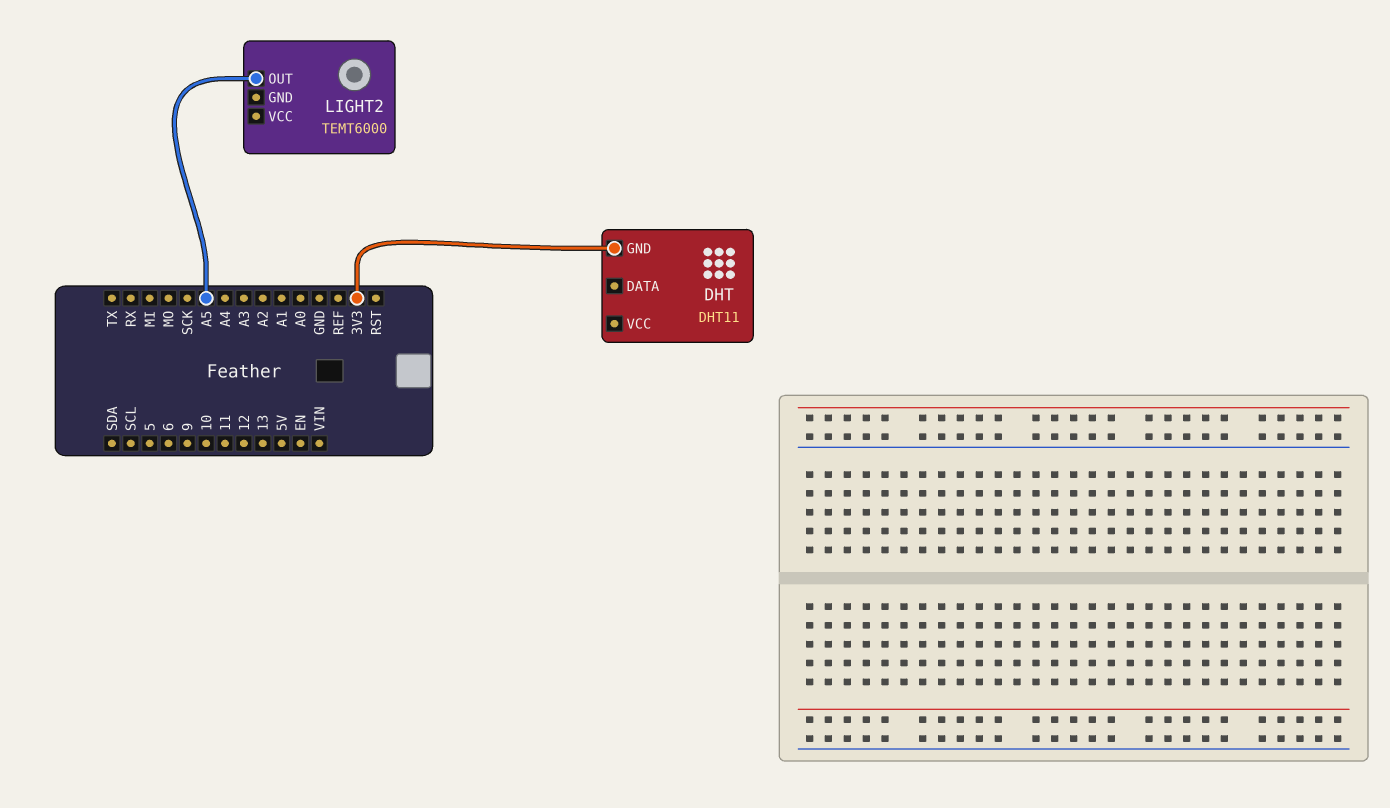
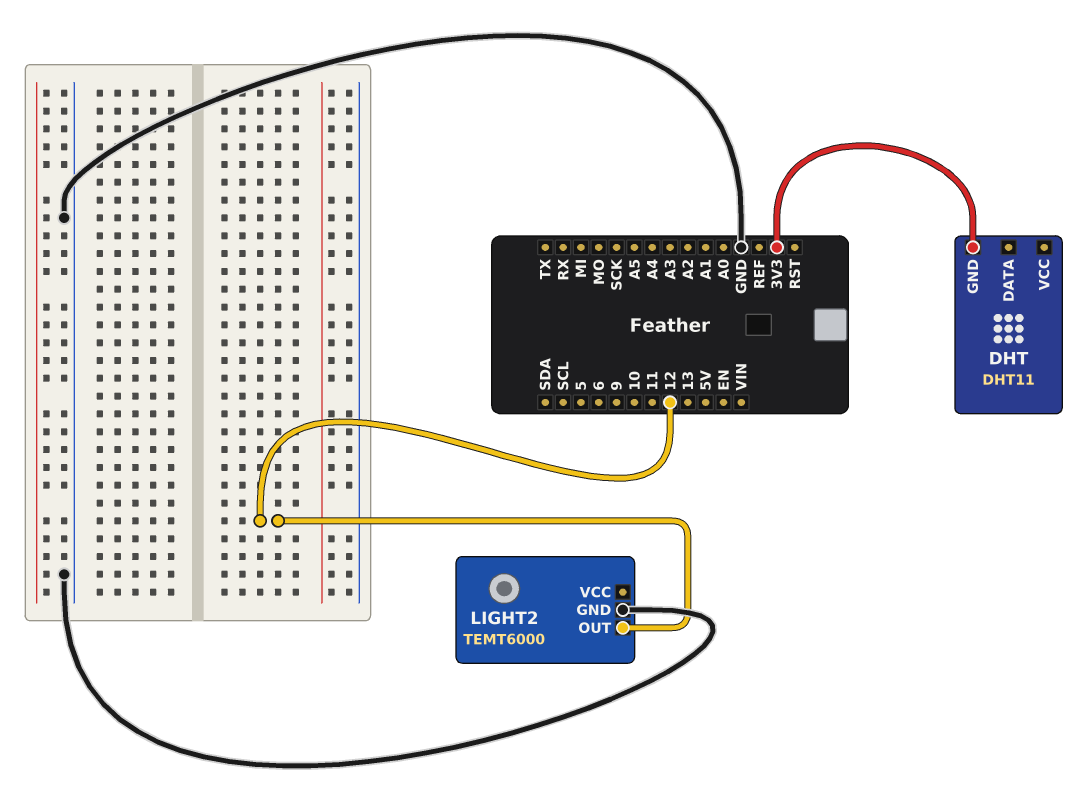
LIGHT2 pin GND: none -> GND
LIGHT2 pin OUT: A5 -> 12

